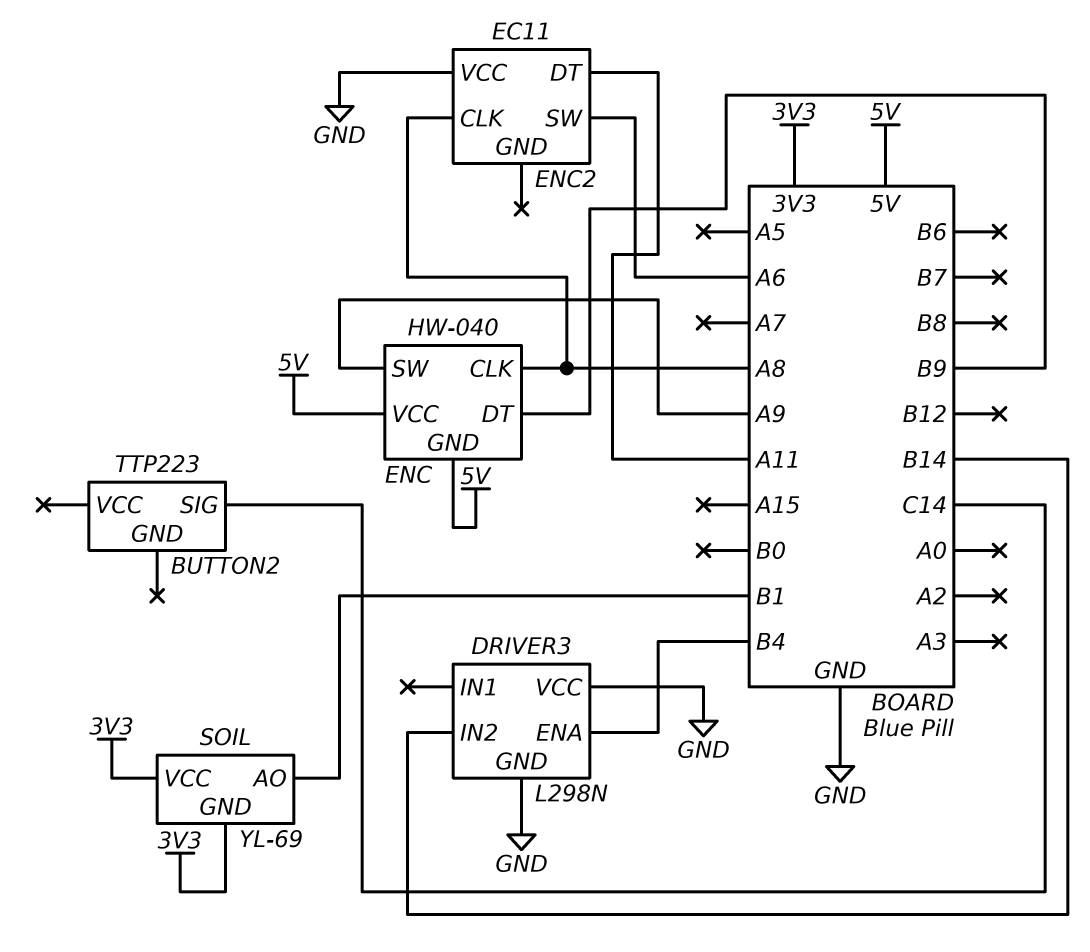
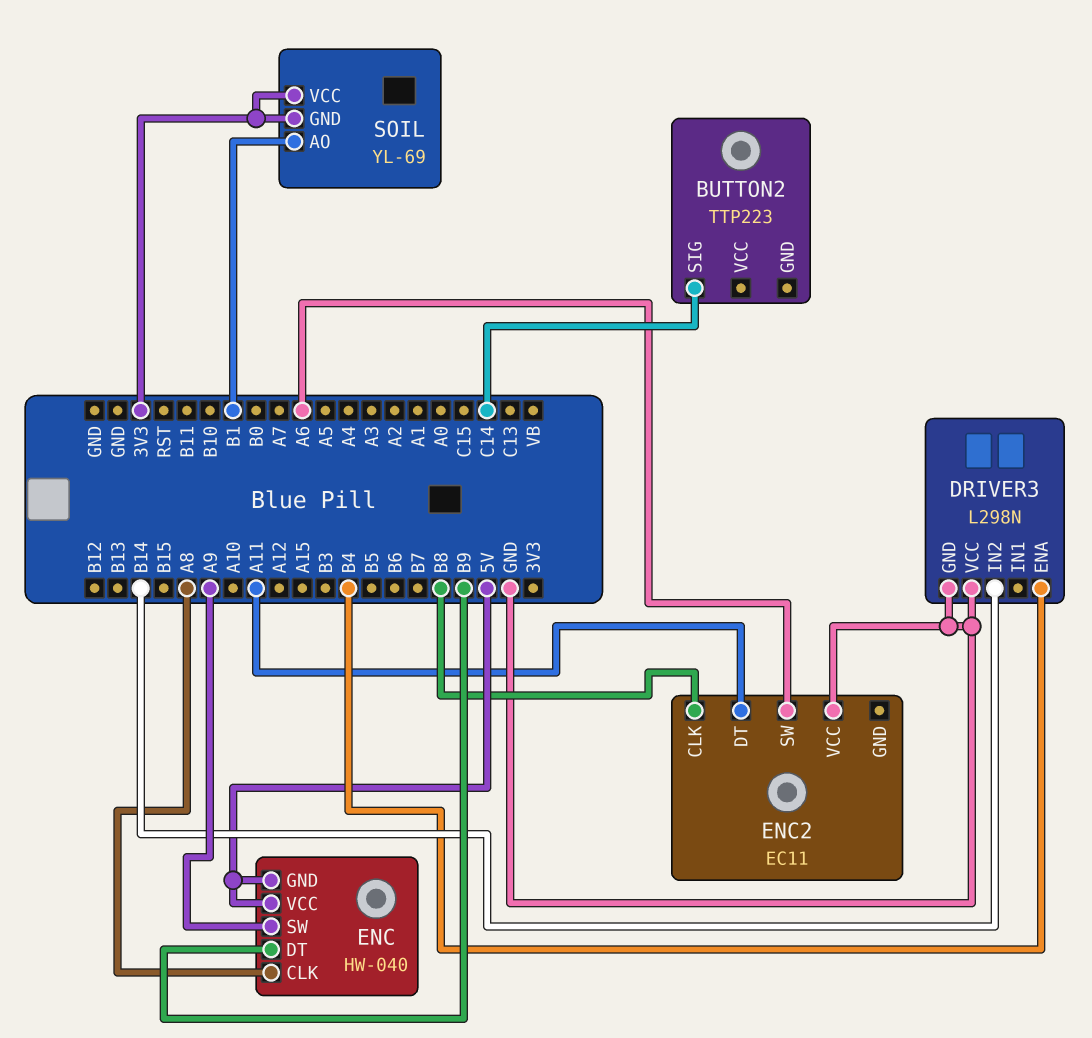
ENC2 pin CLK: A8 -> B8

